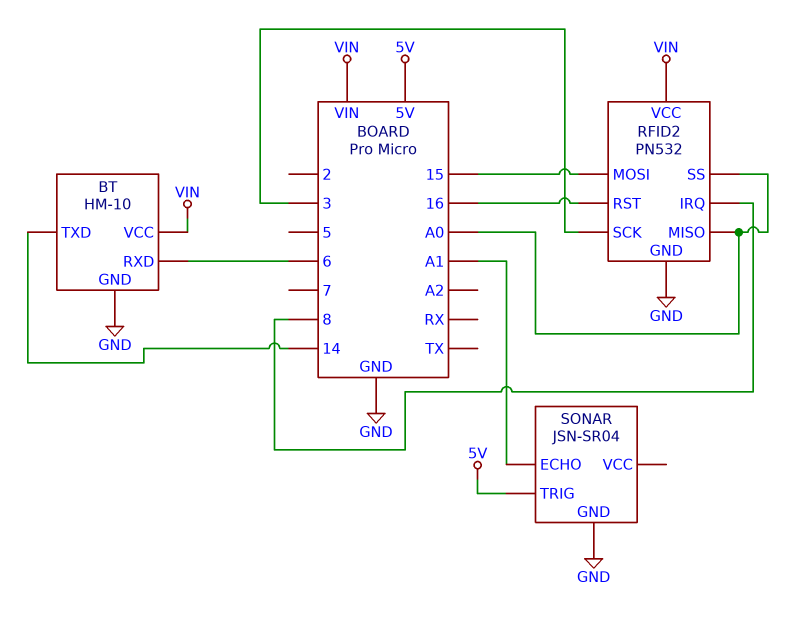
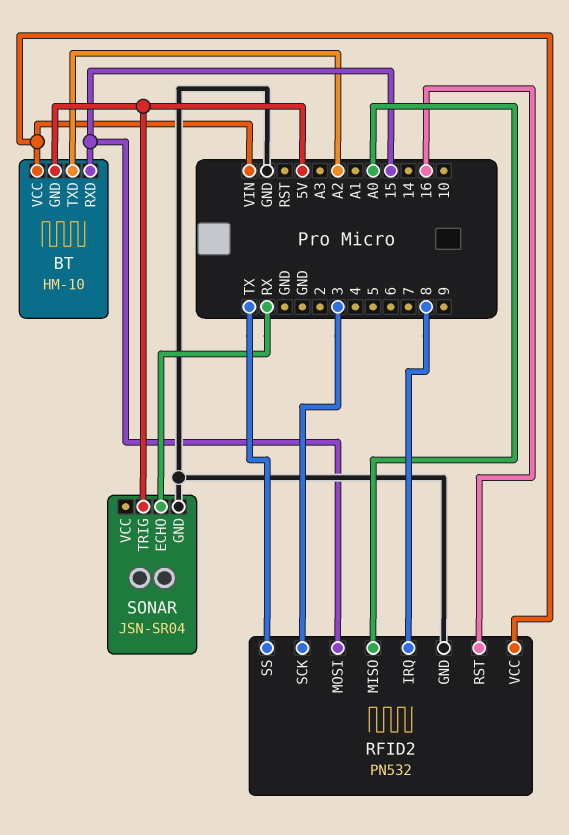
BT pin GND: GND -> 5V
BT pin RXD: 6 -> 15
BT pin TXD: 14 -> A2
RFID2 pin SS: A0 -> TX
SONAR pin ECHO: A1 -> RX

